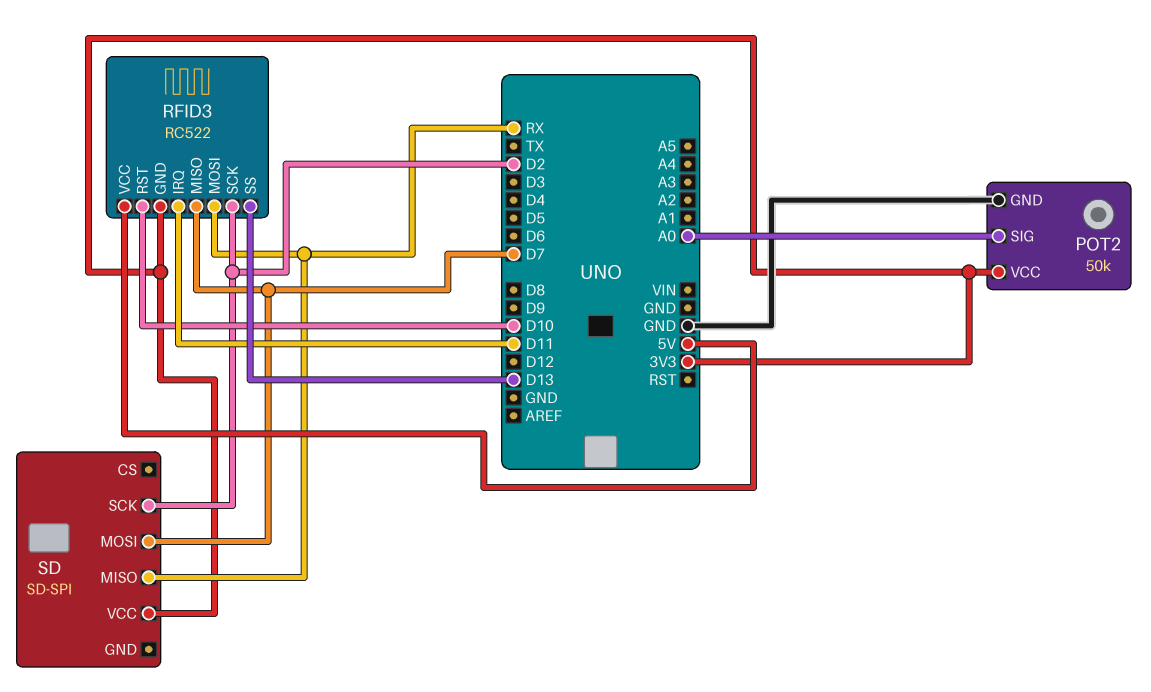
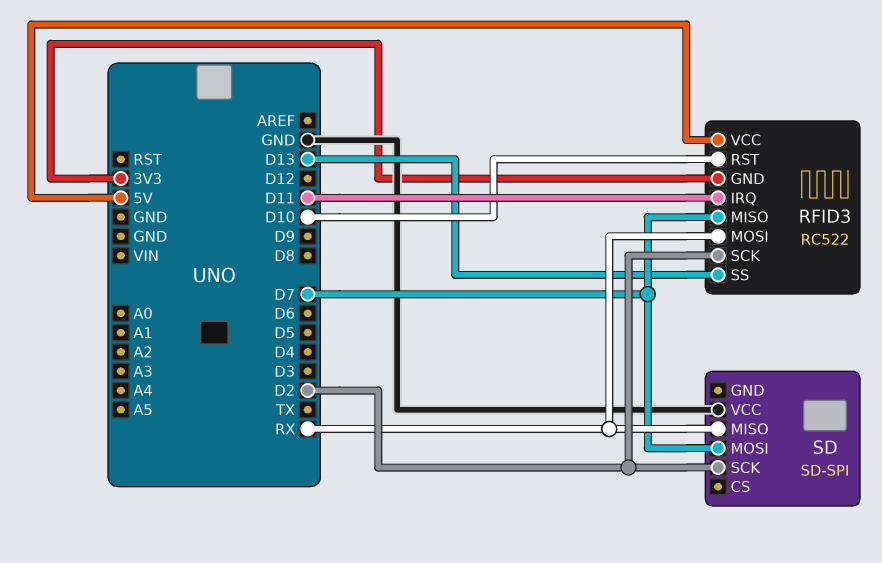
POT2: 50k -> none
POT2 pin GND: GND -> none
POT2 pin SIG: A0 -> none
POT2 pin VCC: 3V3 -> none
SD pin VCC: 3V3 -> GND

